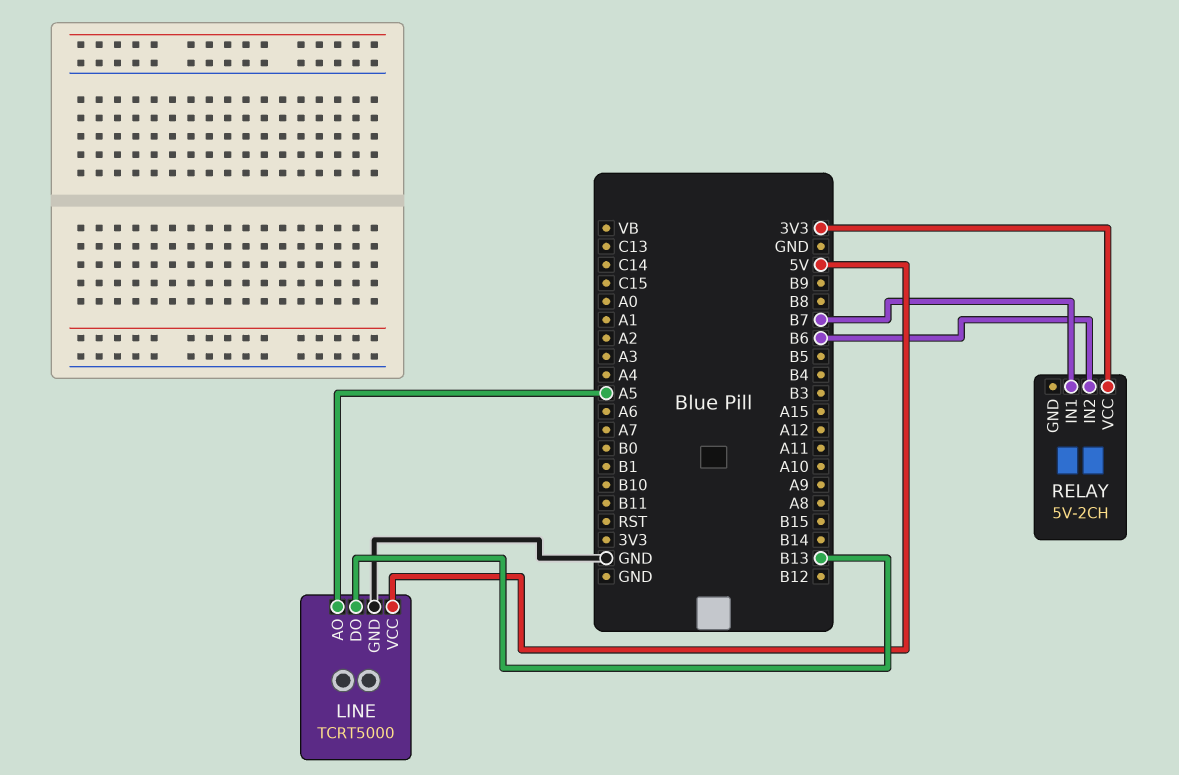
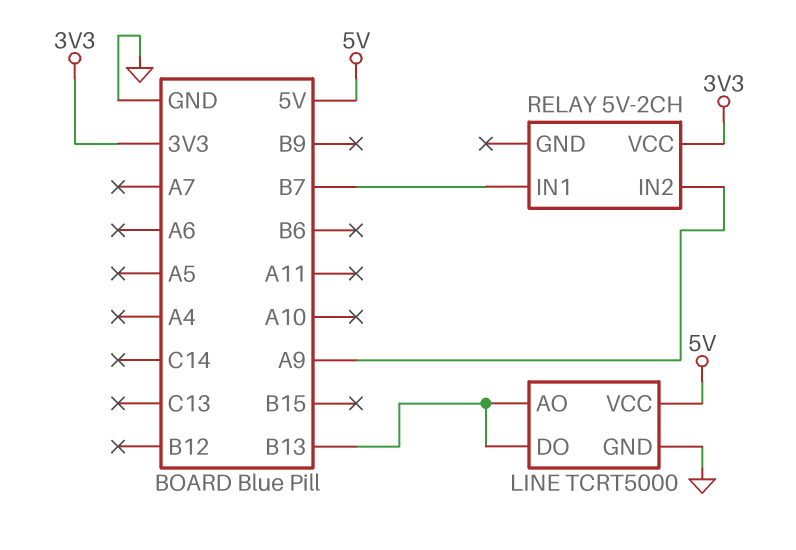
LINE pin AO: A5 -> B13
RELAY pin IN2: B6 -> A9

